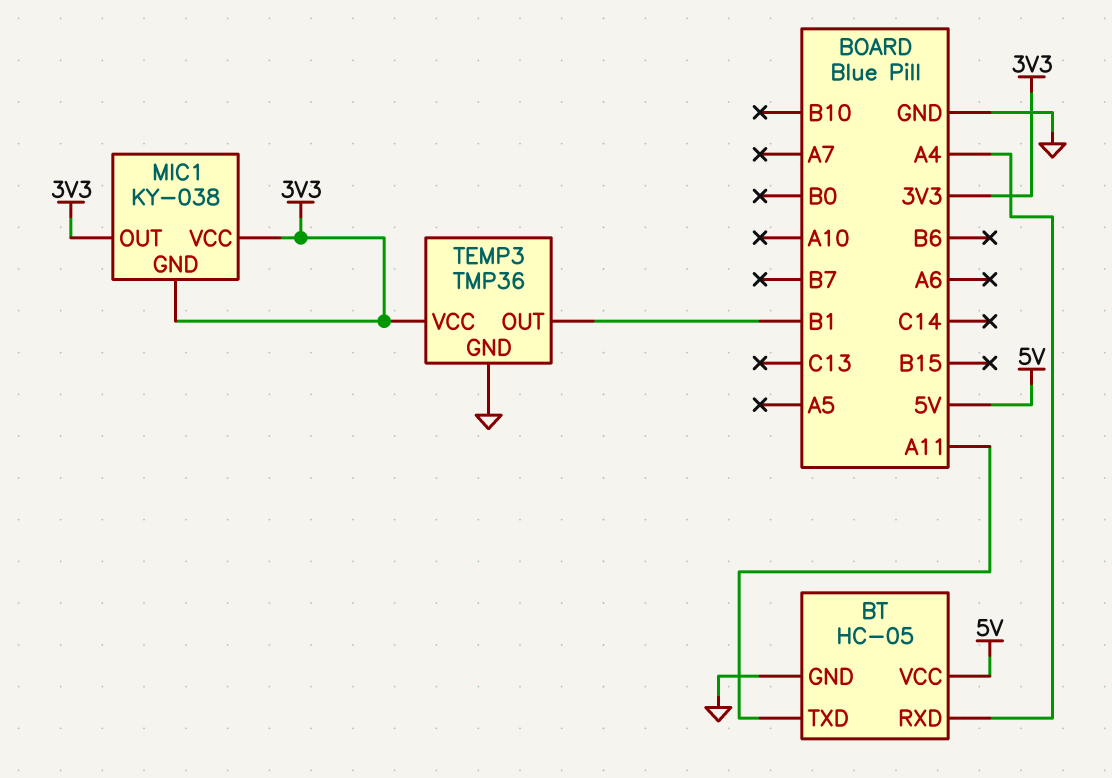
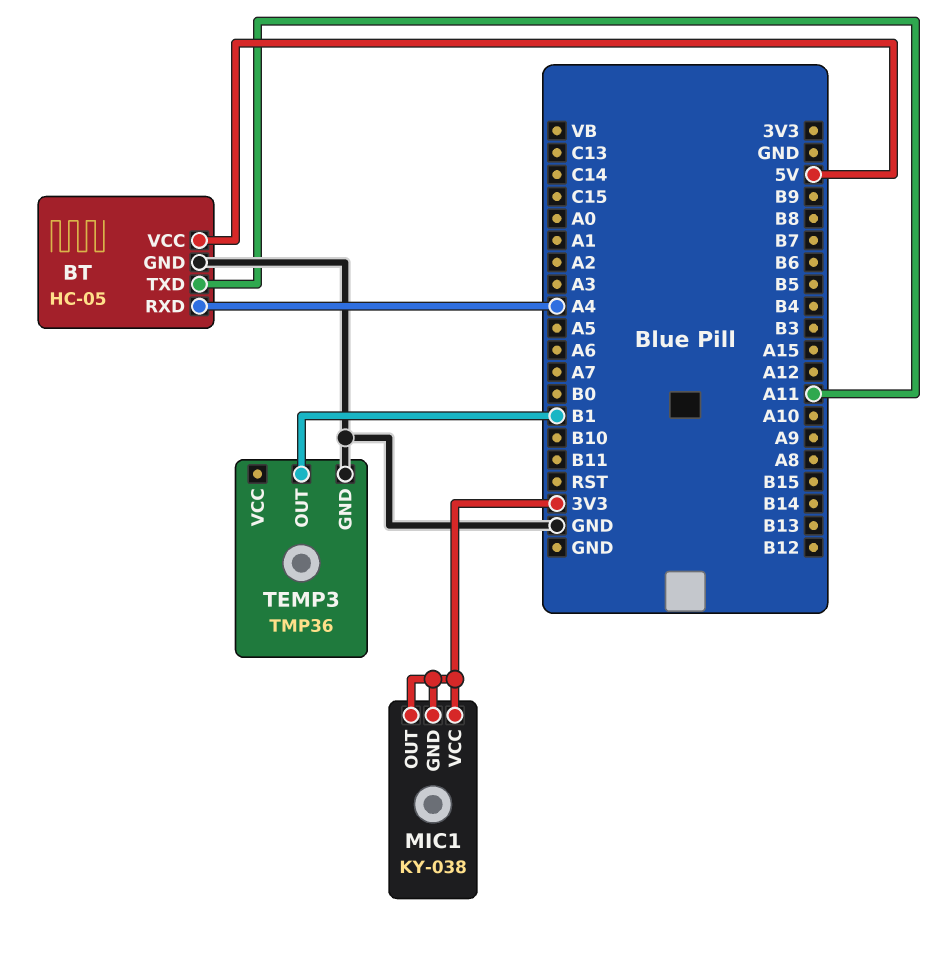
TEMP3 pin VCC: 3V3 -> none

